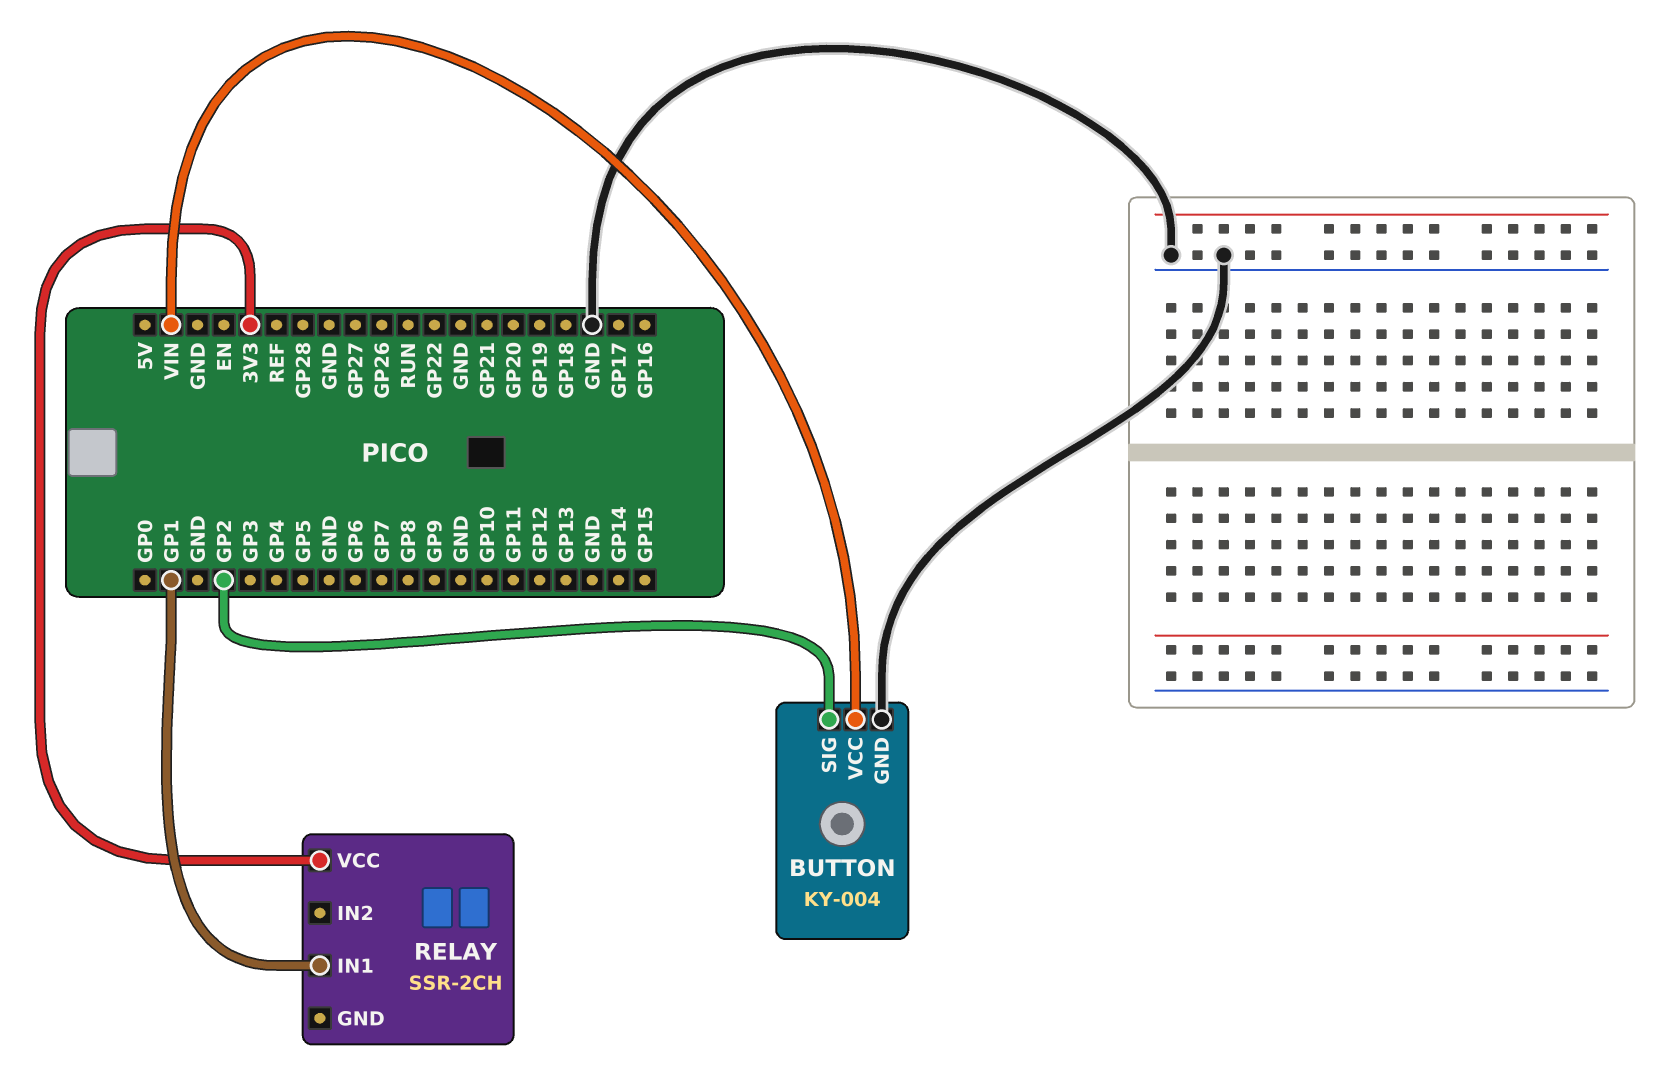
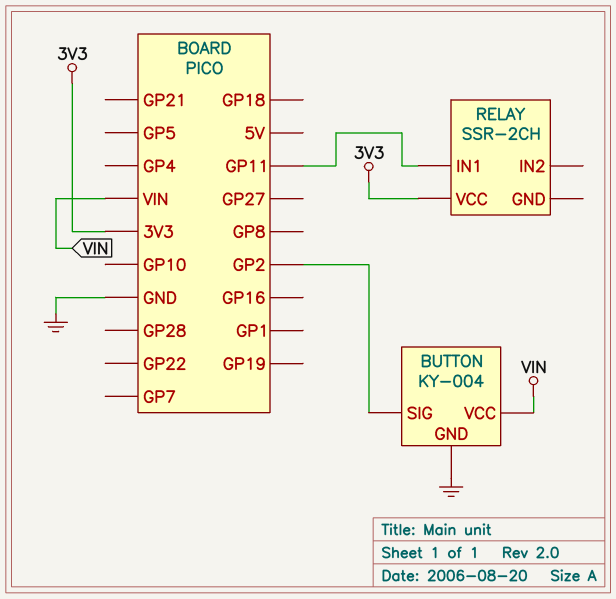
RELAY pin IN1: GP1 -> GP11

